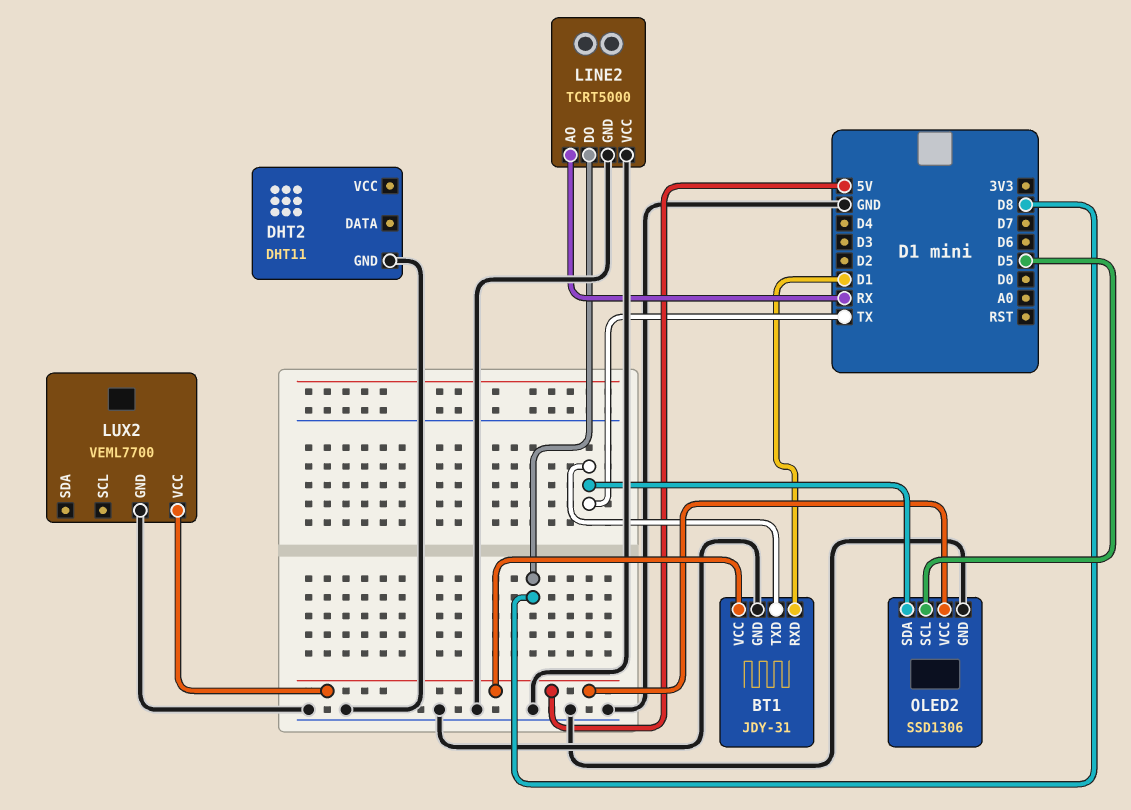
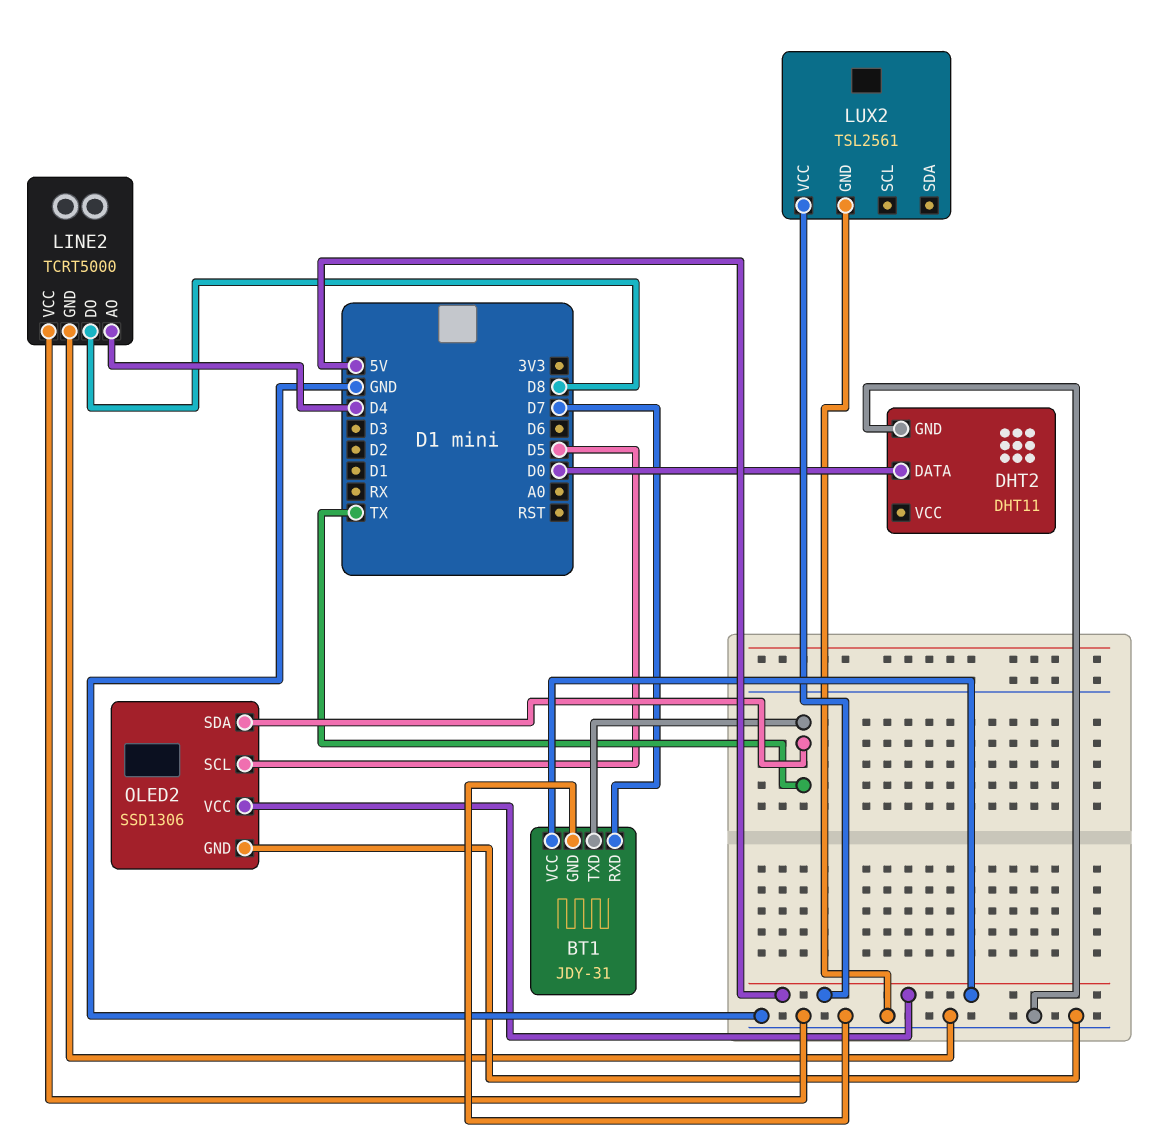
BT1 pin RXD: D1 -> D7
DHT2 pin DATA: none -> D0
LINE2 pin AO: RX -> D4
LUX2: VEML7700 -> TSL2561

